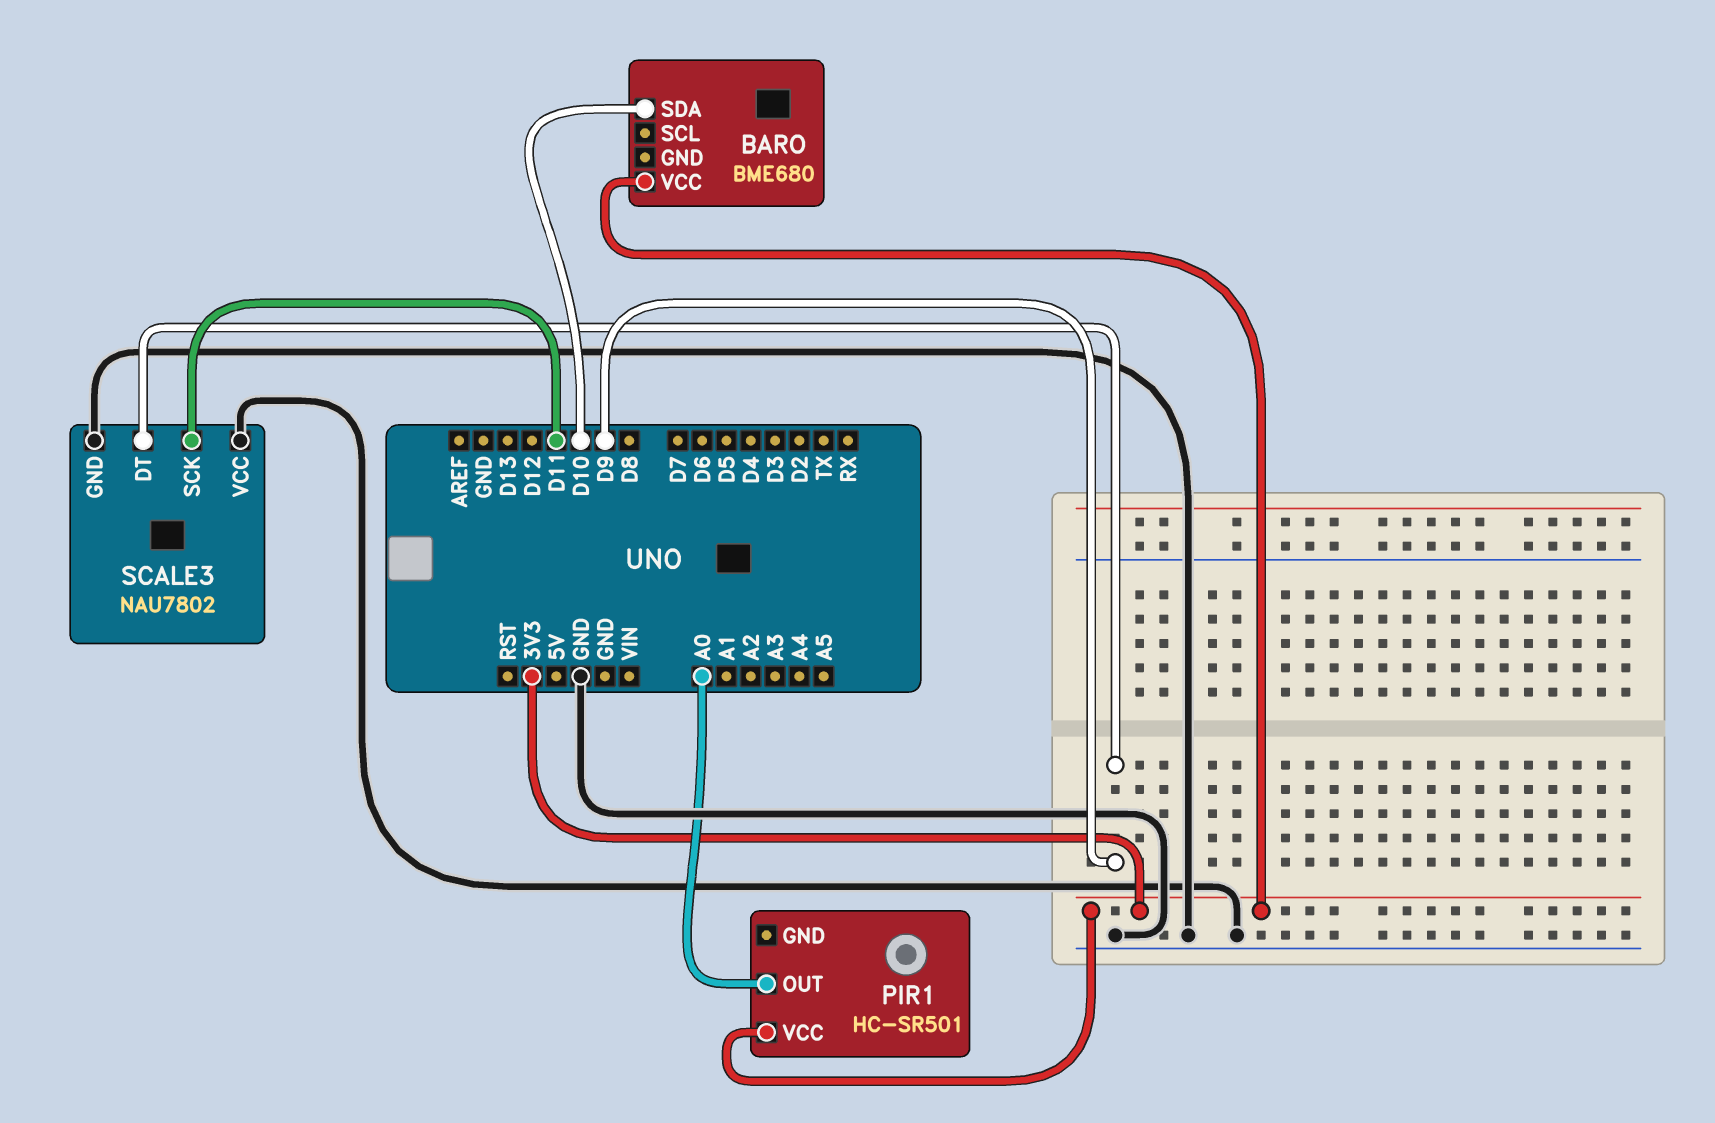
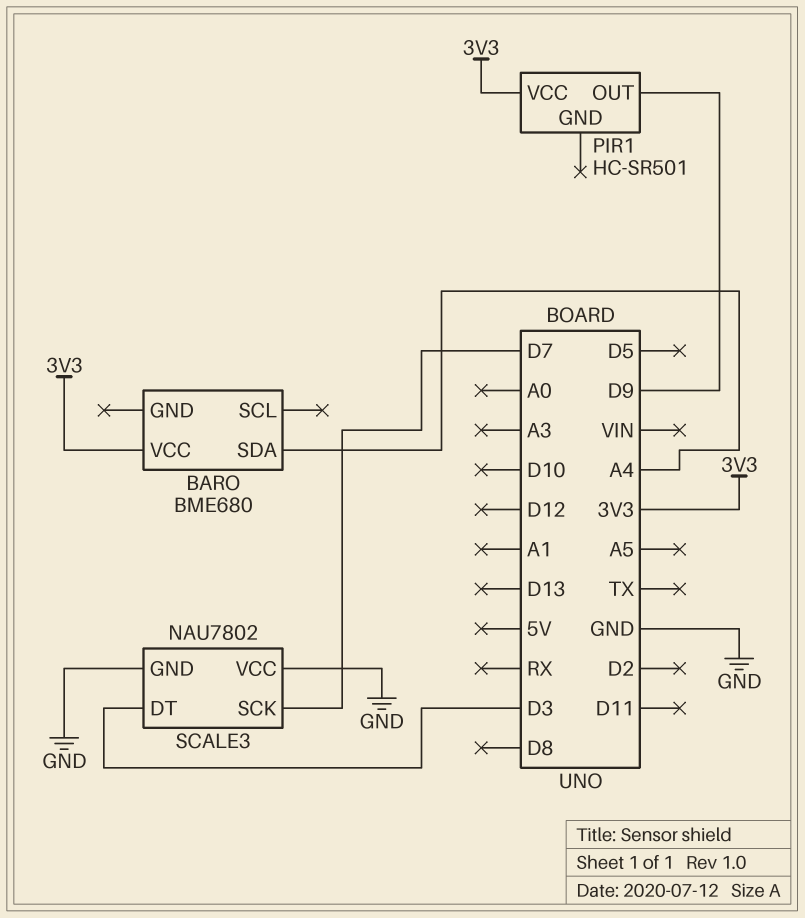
BARO pin SDA: D10 -> A4
PIR1 pin OUT: A0 -> D9
SCALE3 pin DT: D9 -> D3
SCALE3 pin SCK: D11 -> D7

